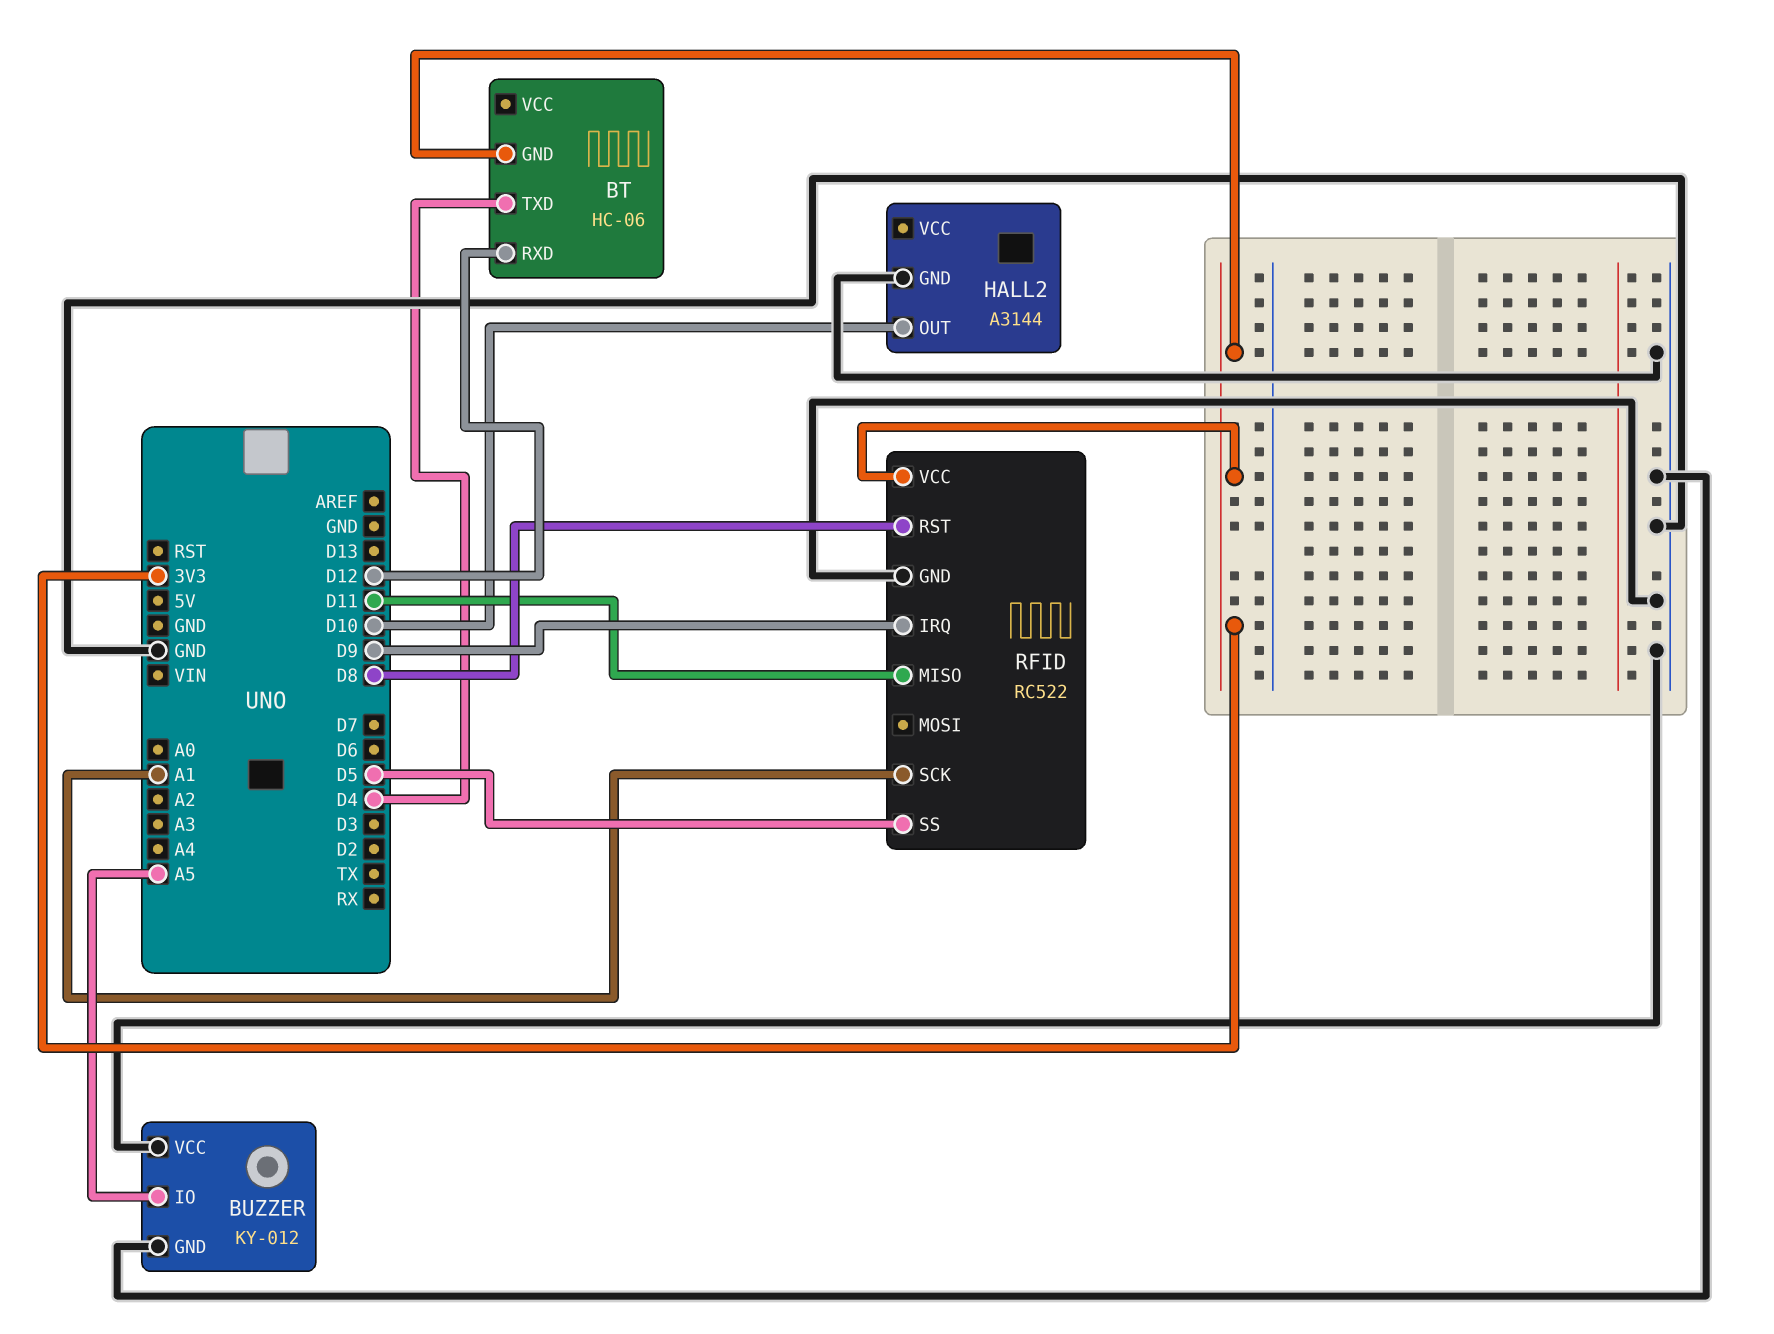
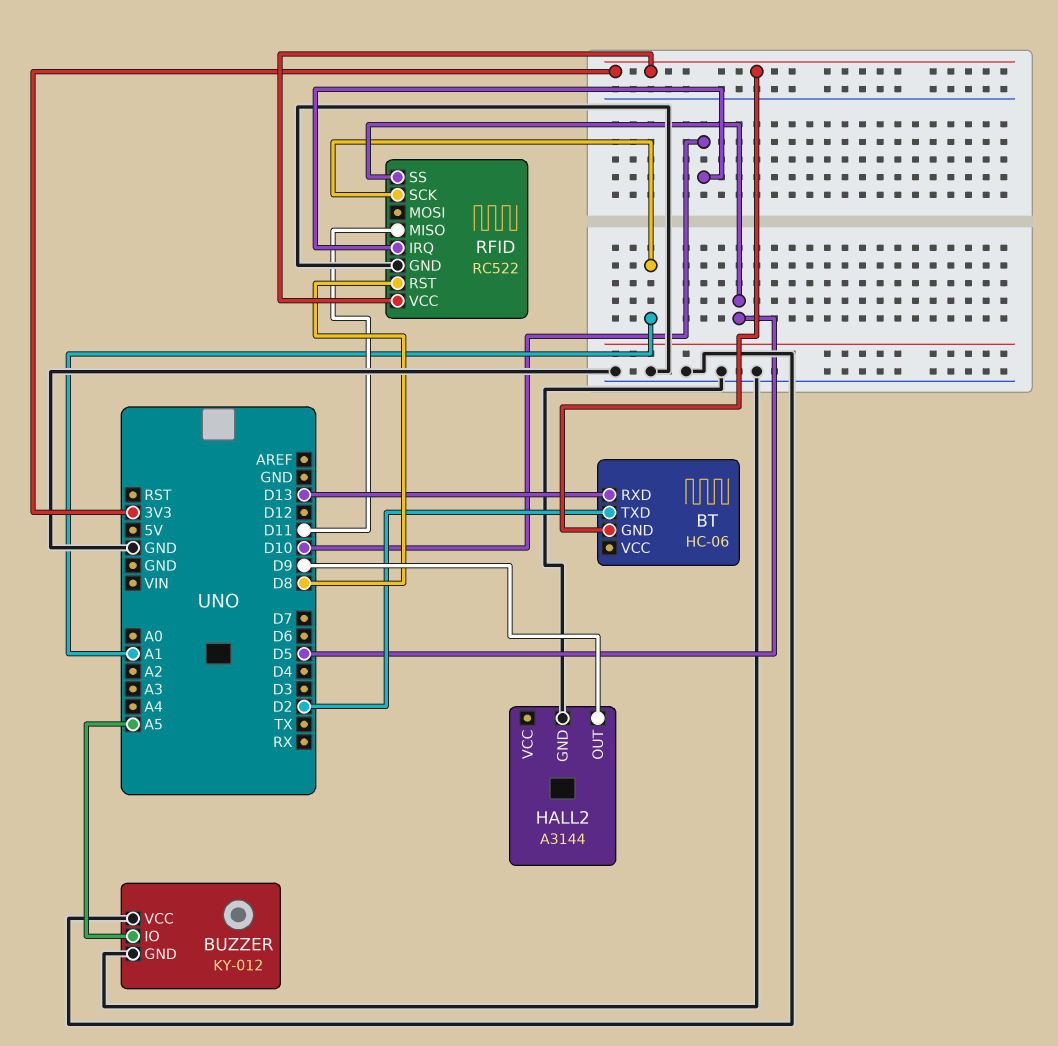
BT pin RXD: D12 -> D13
BT pin TXD: D4 -> D2
HALL2 pin OUT: D10 -> D9
RFID pin IRQ: D9 -> D10

